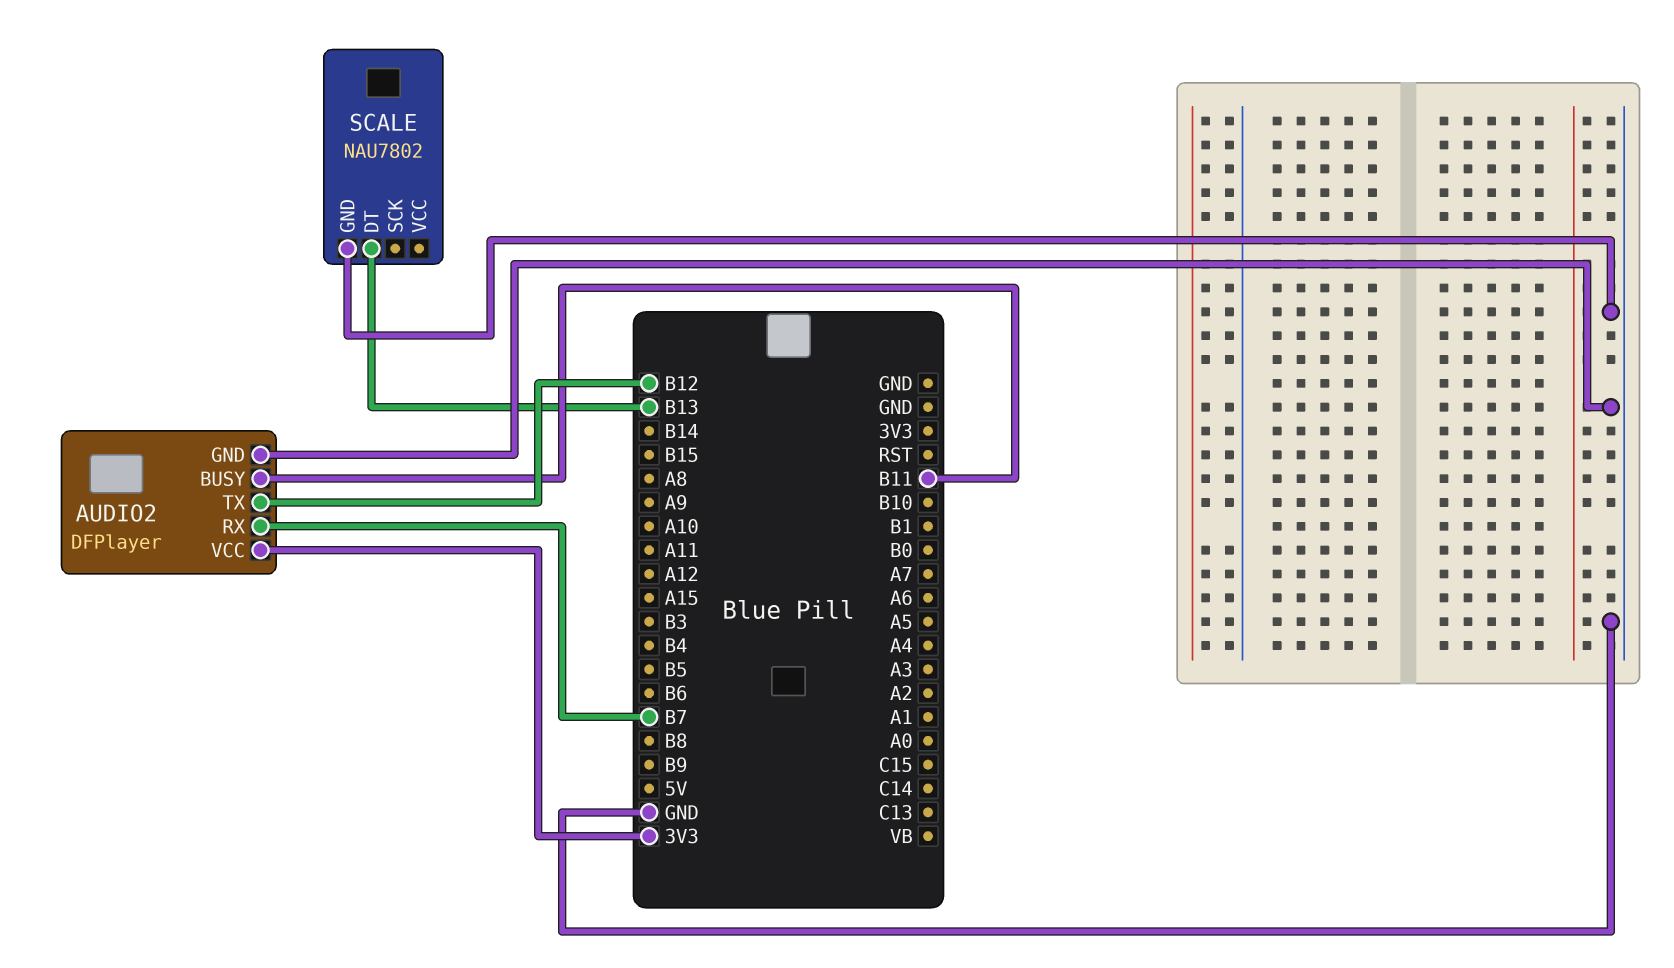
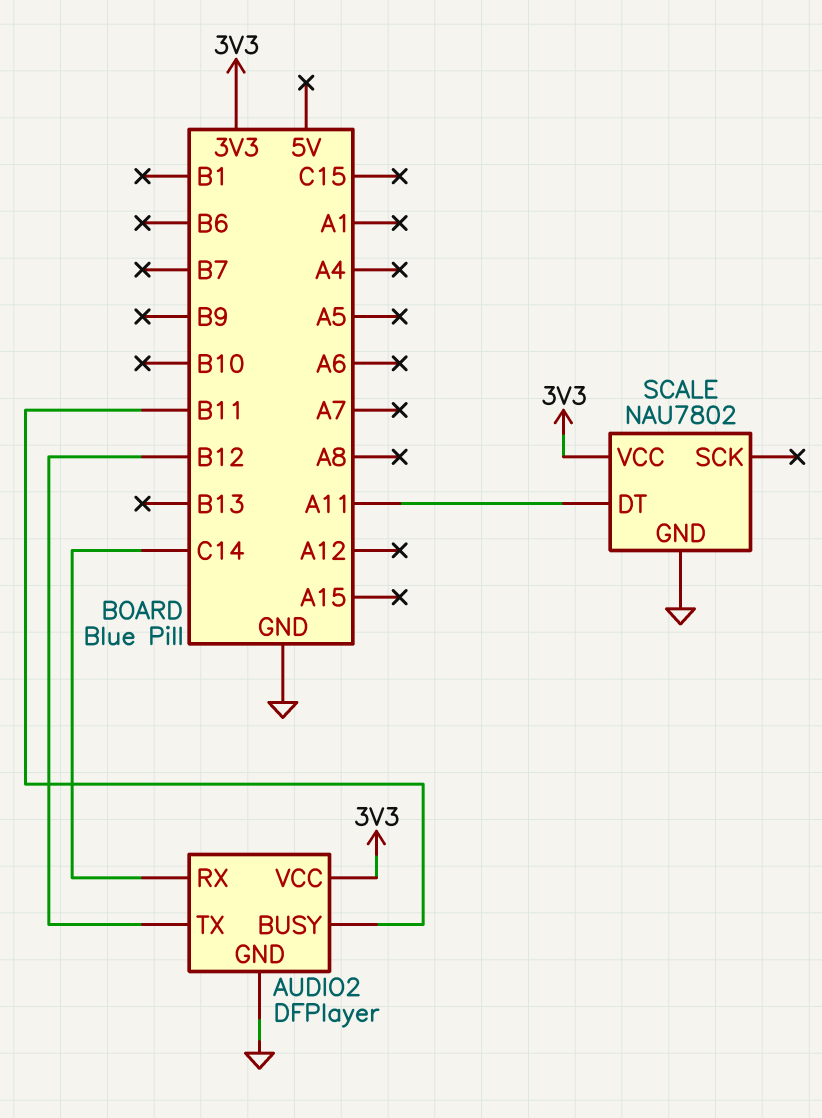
AUDIO2 pin RX: B7 -> C14
SCALE pin DT: B13 -> A11
SCALE pin VCC: none -> 3V3

